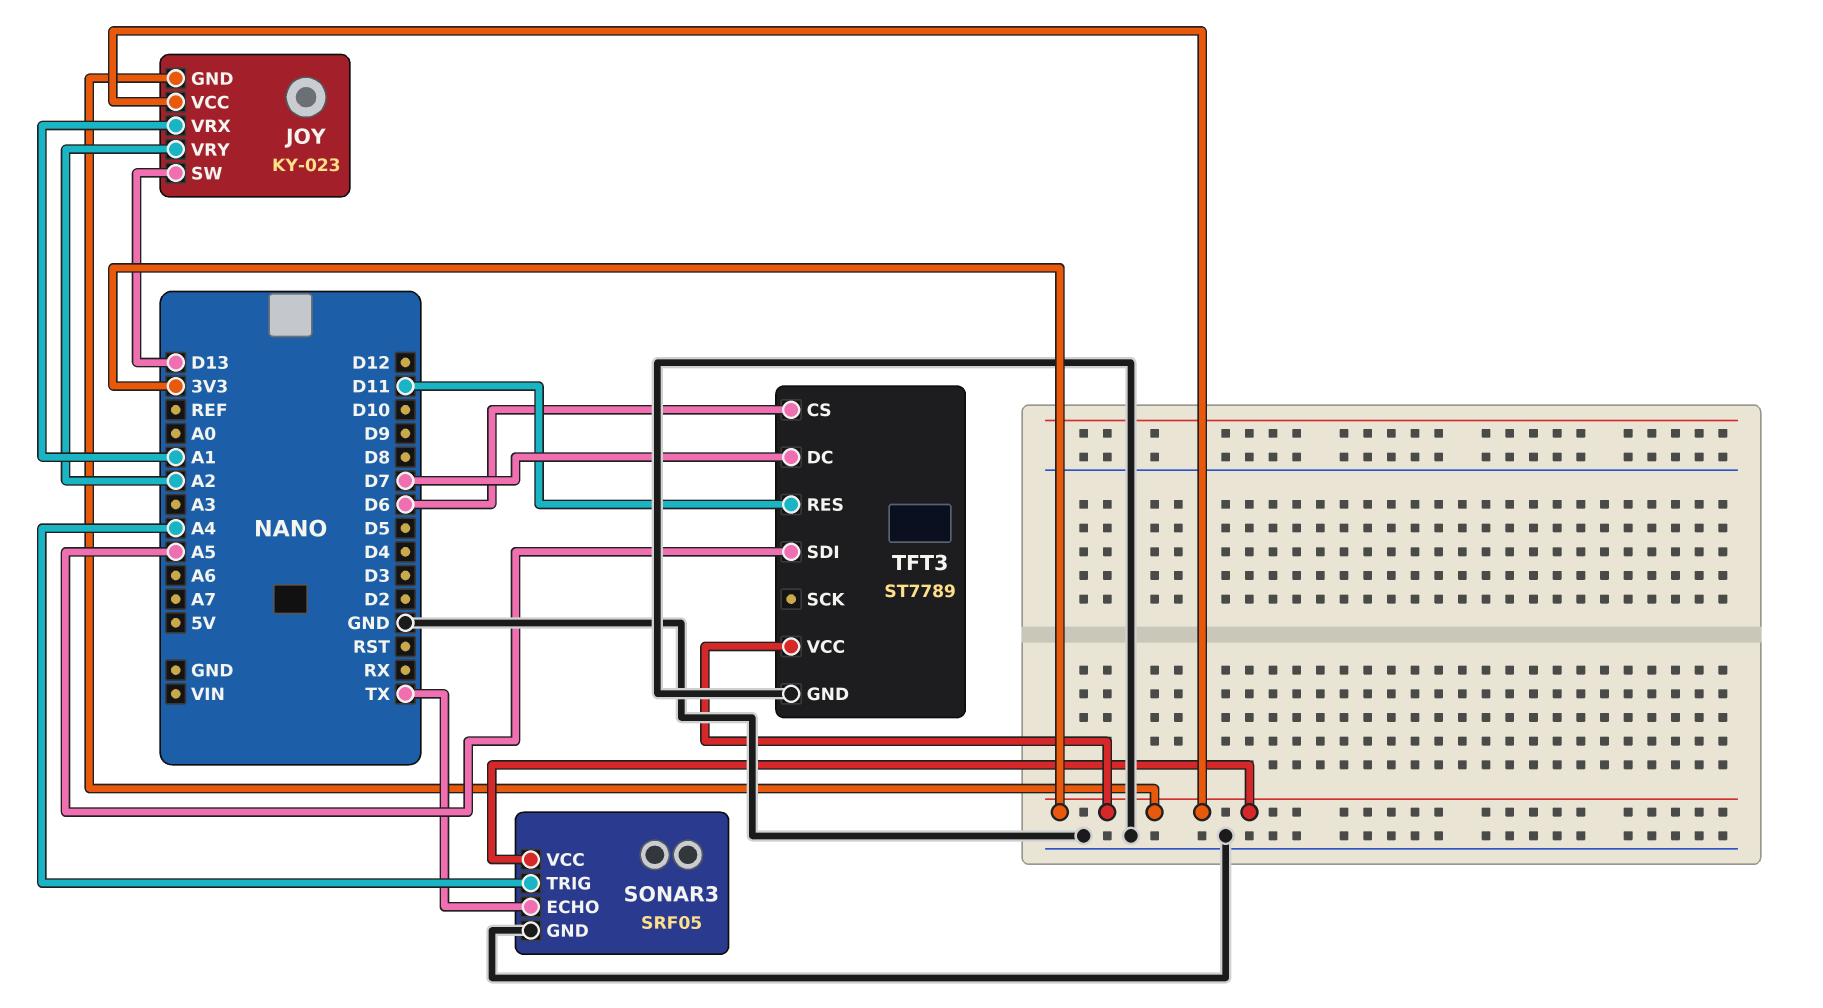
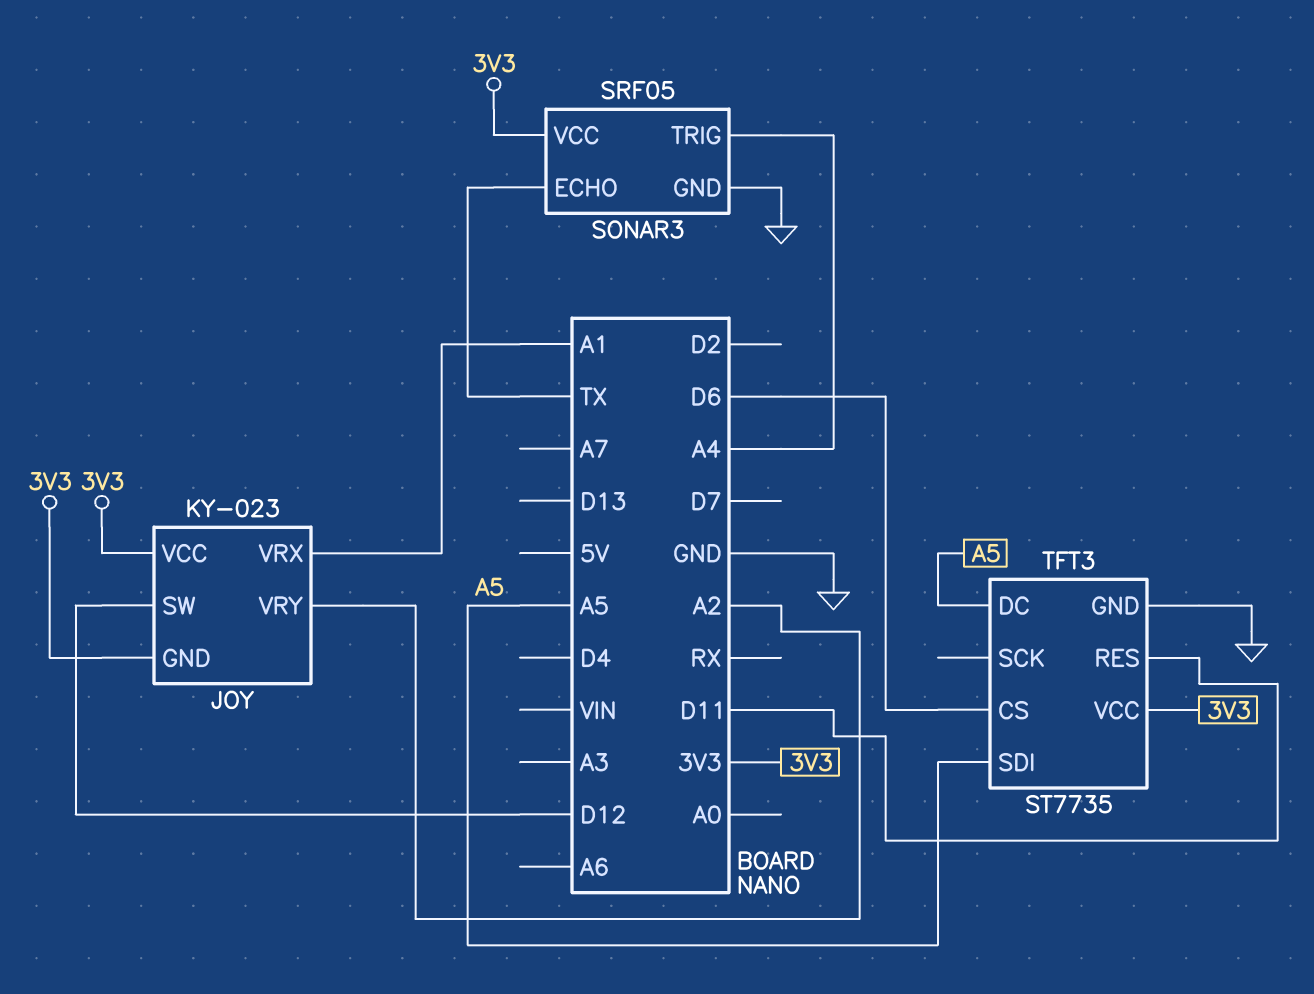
JOY pin SW: D13 -> D12
TFT3: ST7789 -> ST7735
TFT3 pin DC: D7 -> A5

